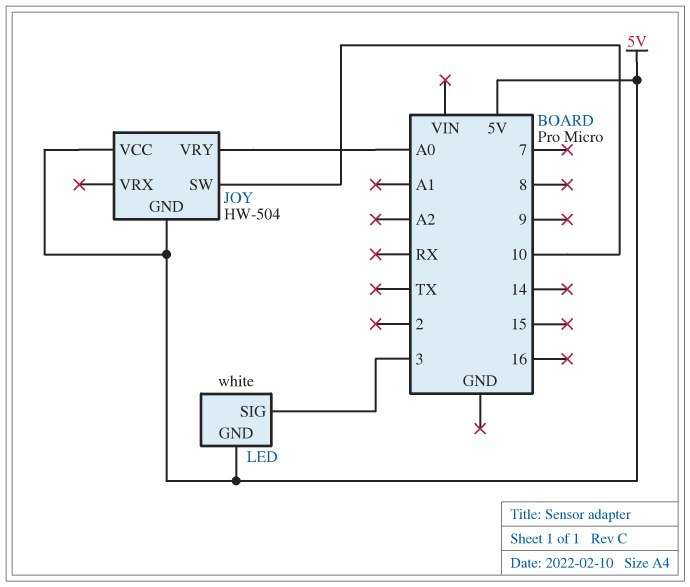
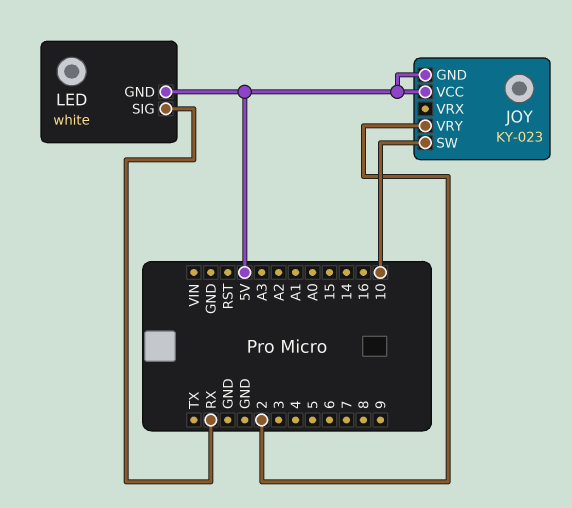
JOY: HW-504 -> KY-023
JOY pin VRY: A0 -> 2
LED pin SIG: 3 -> RX

